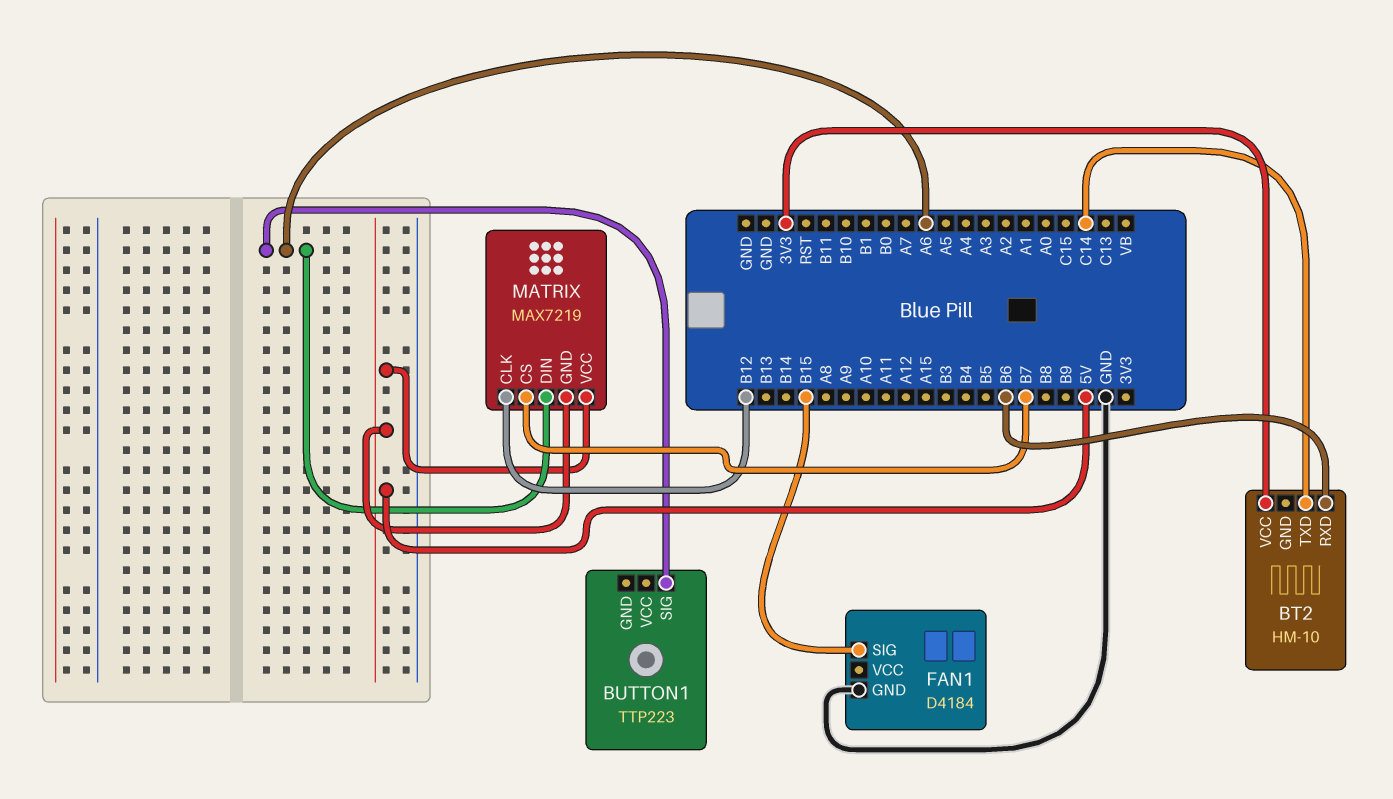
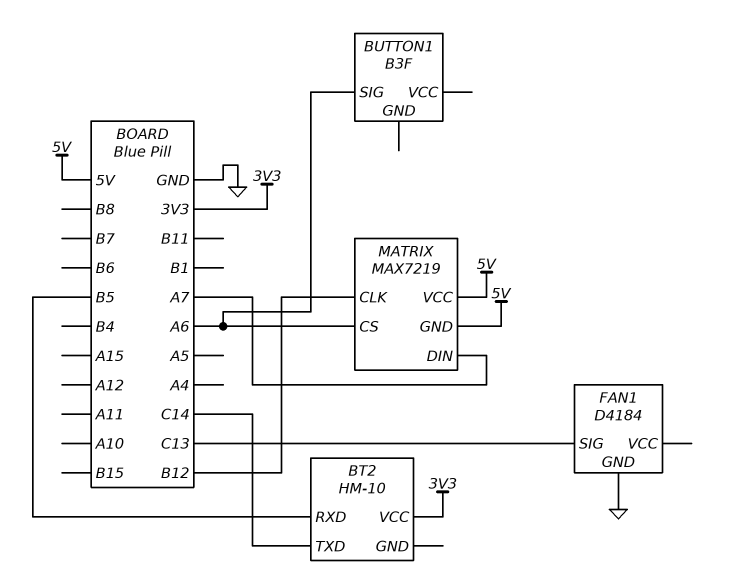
BT2 pin RXD: B6 -> B5
BUTTON1: TTP223 -> B3F
FAN1 pin SIG: B15 -> C13
MATRIX pin CS: B7 -> A6
MATRIX pin DIN: A6 -> A7

